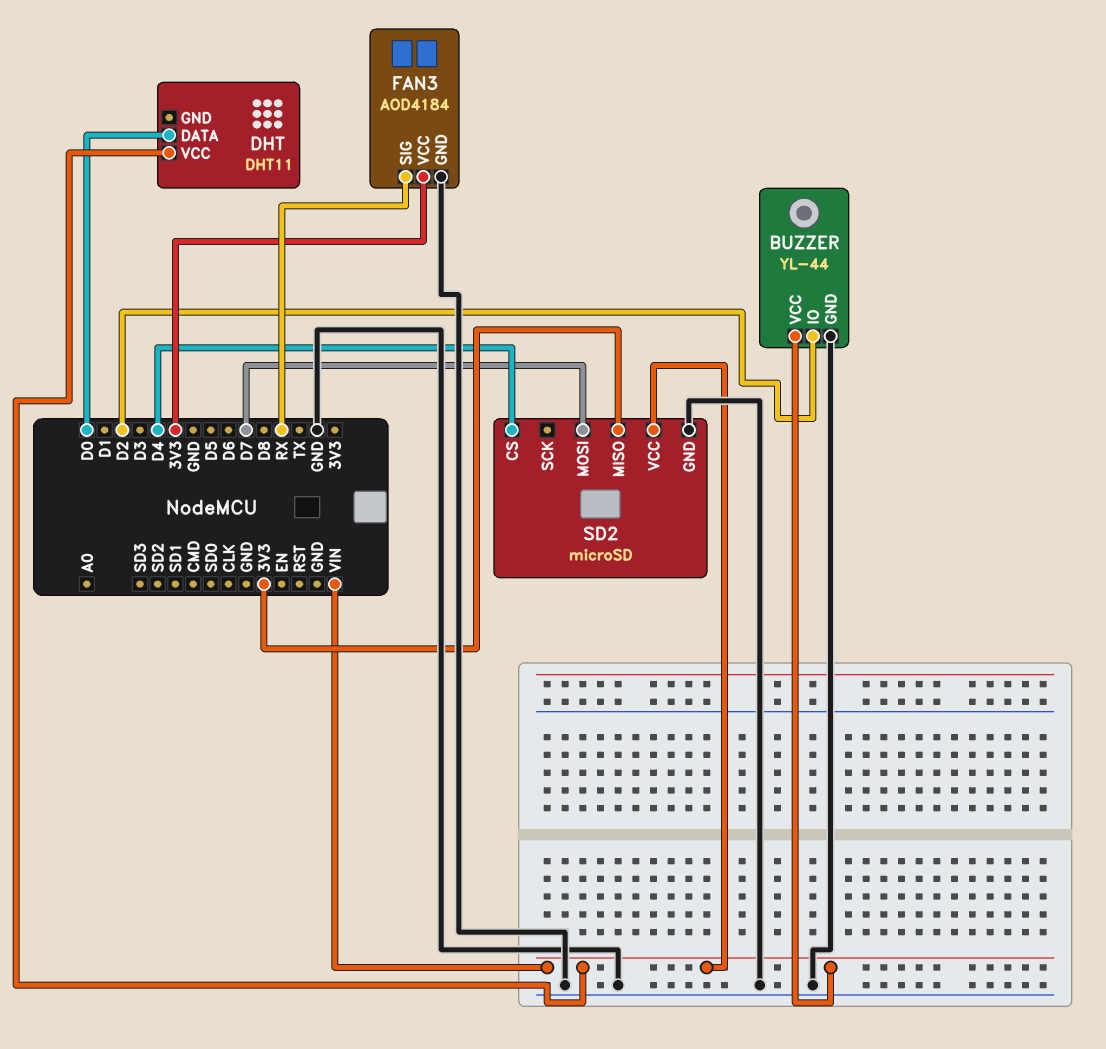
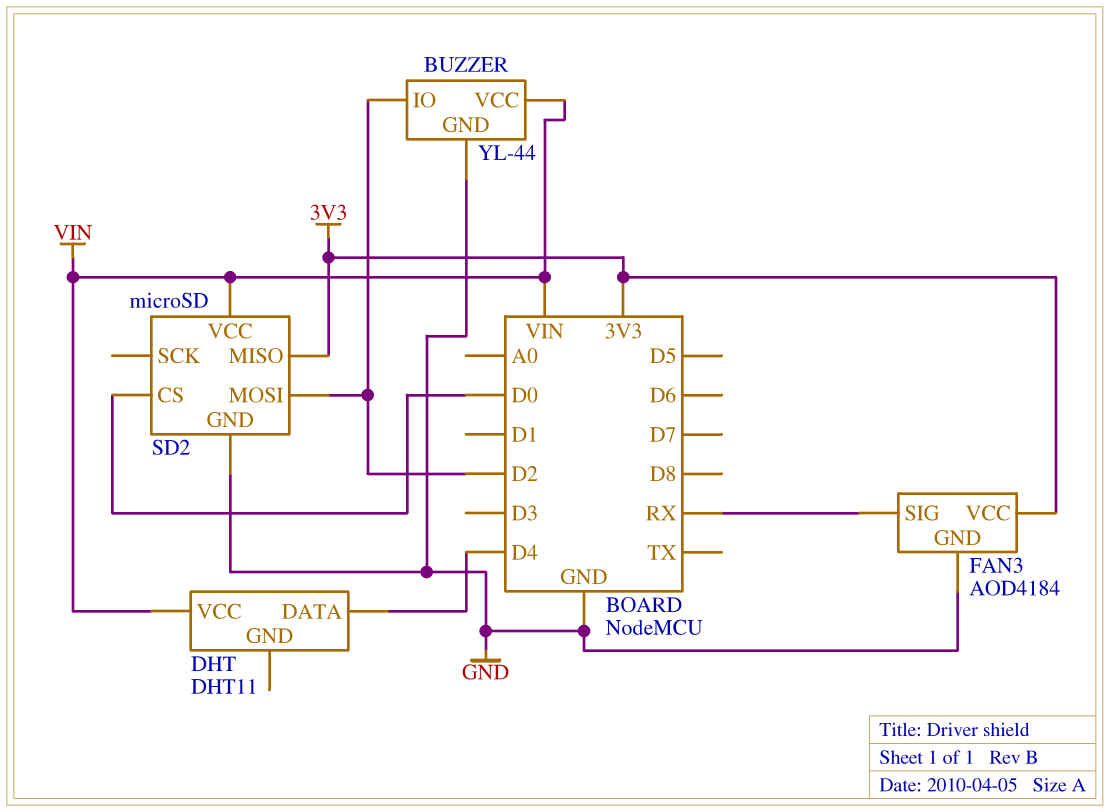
DHT pin DATA: D0 -> D4
SD2 pin CS: D4 -> D0
SD2 pin MOSI: D7 -> D2

